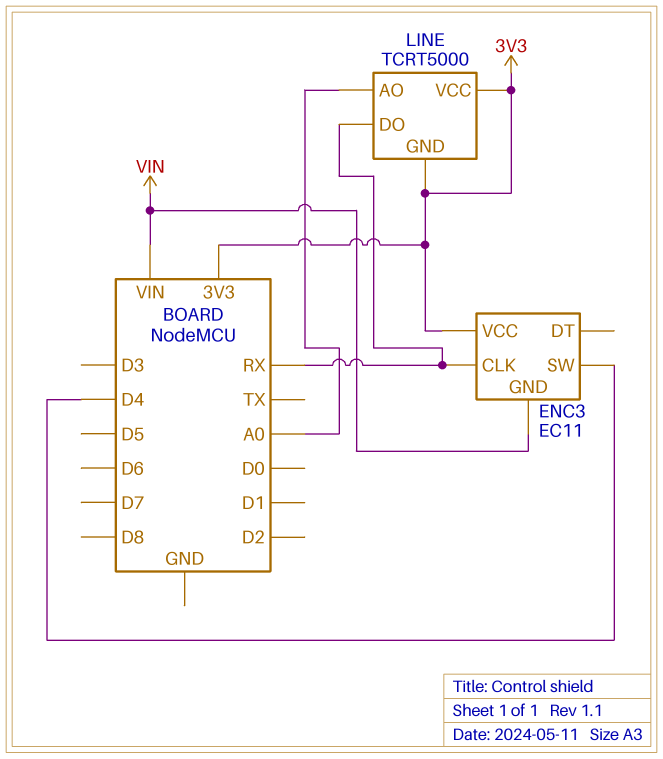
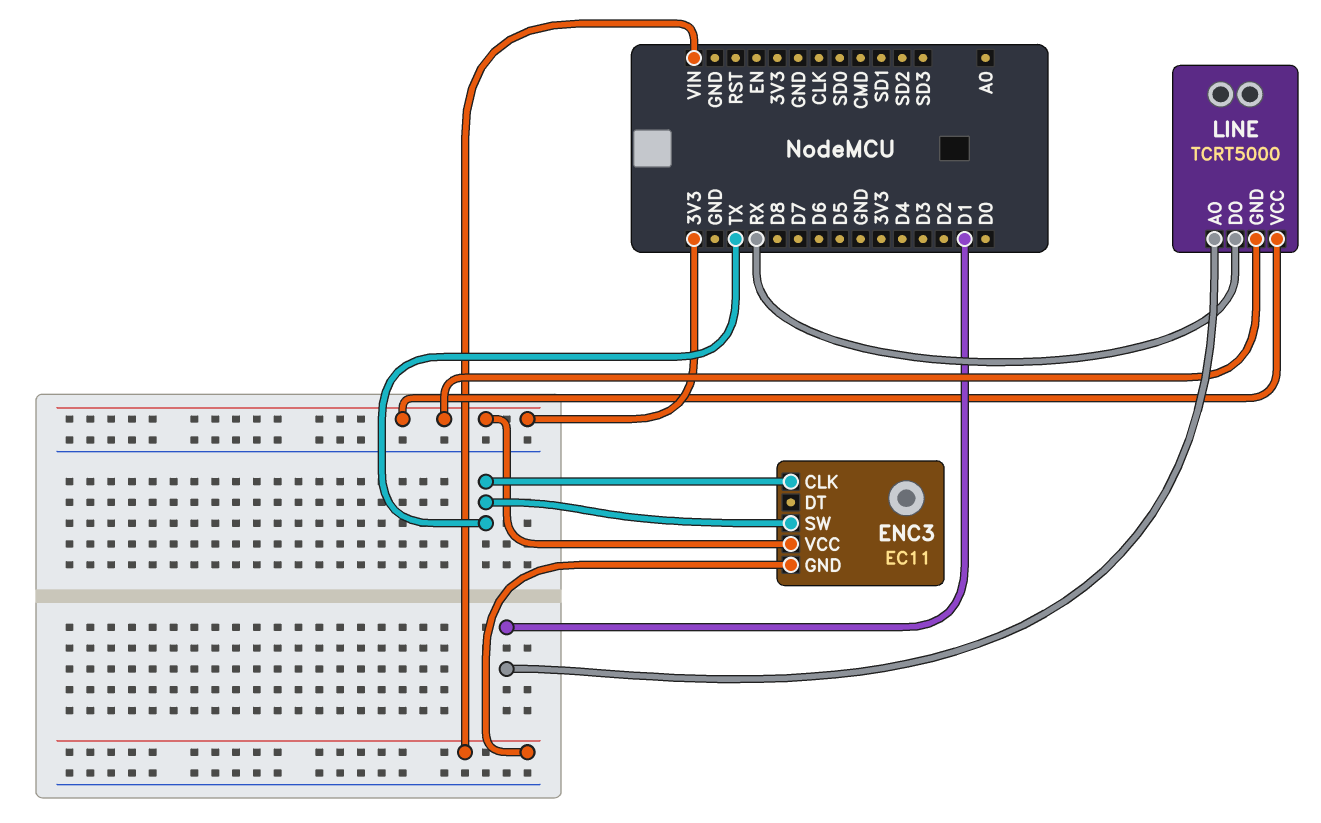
ENC3 pin CLK: RX -> TX
ENC3 pin SW: D4 -> TX
LINE pin AO: A0 -> D1

